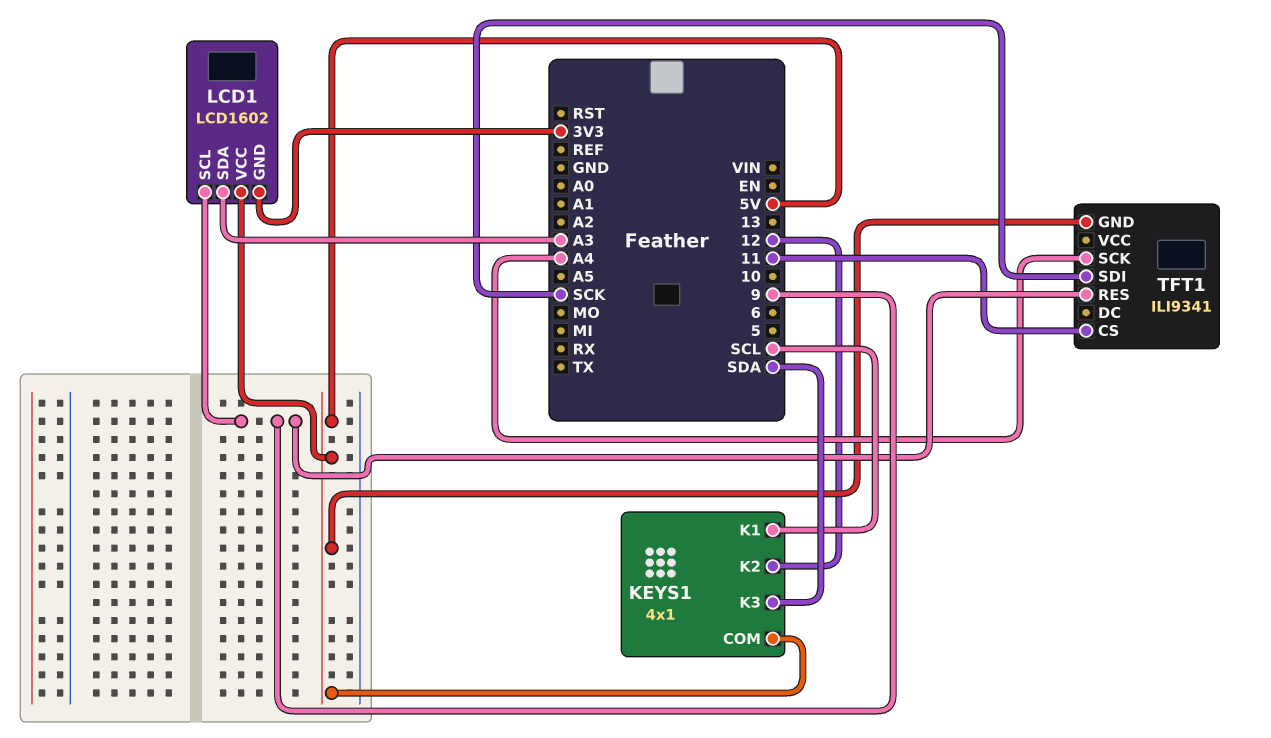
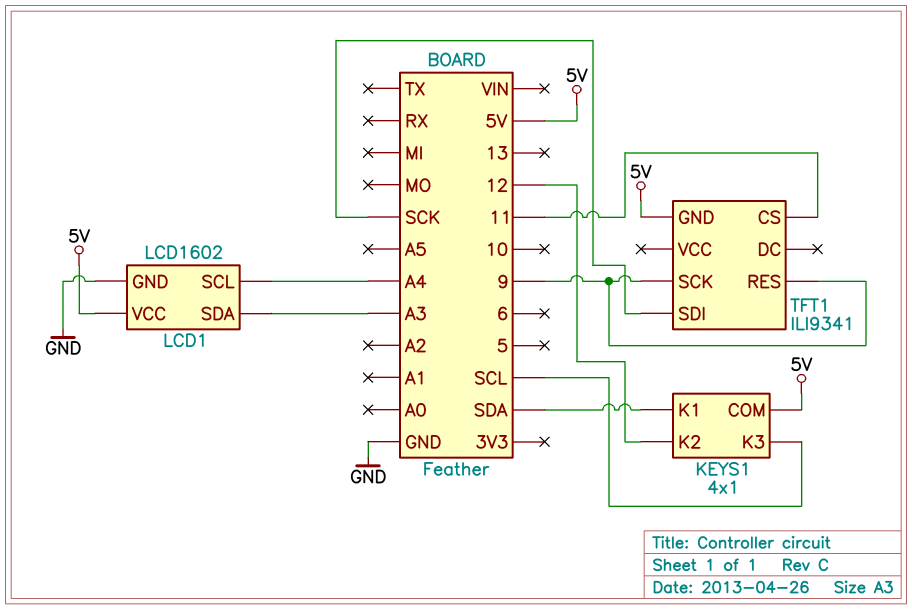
KEYS1 pin K1: SCL -> SDA
KEYS1 pin K3: SDA -> SCL
LCD1 pin GND: 3V3 -> GND
LCD1 pin SCL: 9 -> A4
TFT1 pin SCK: A4 -> 9

